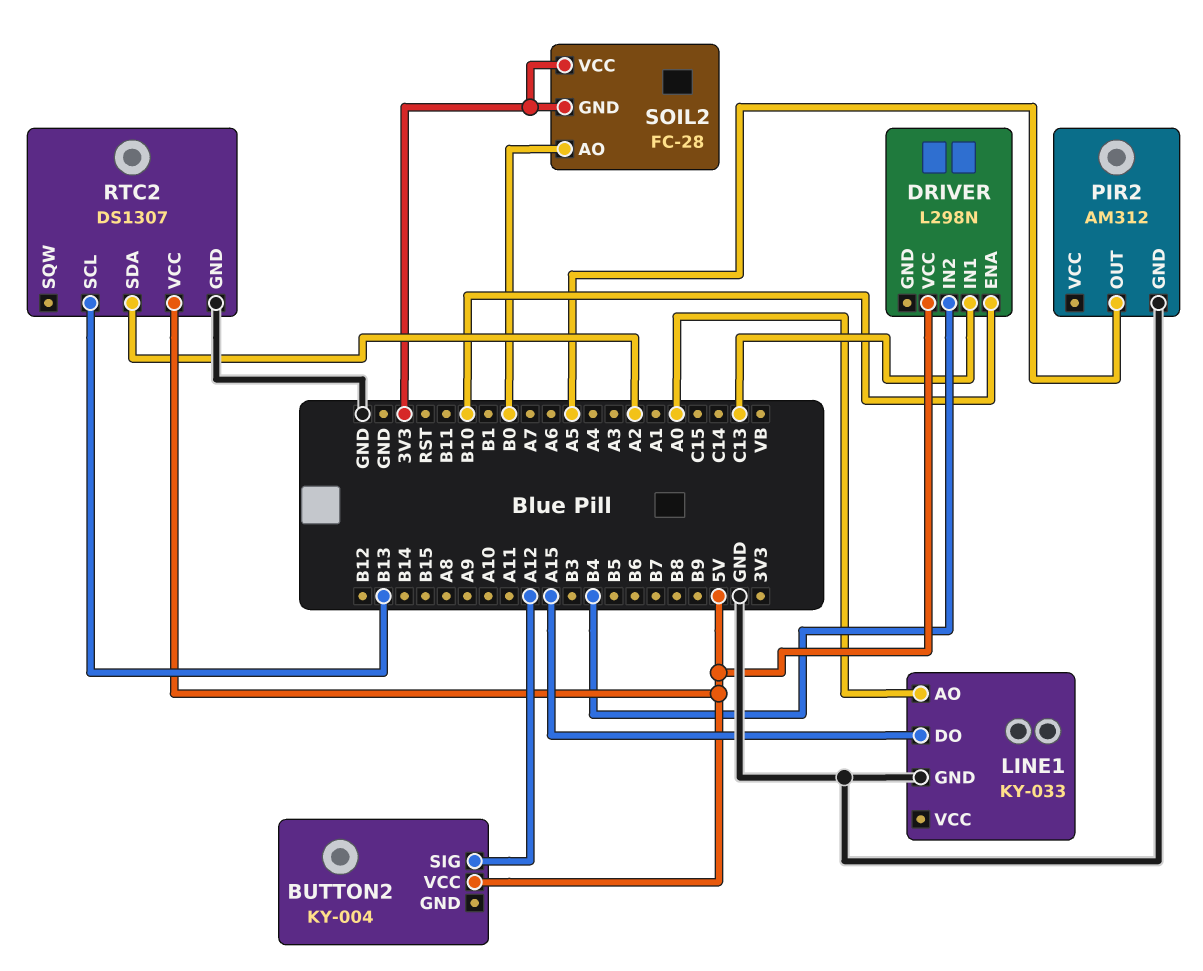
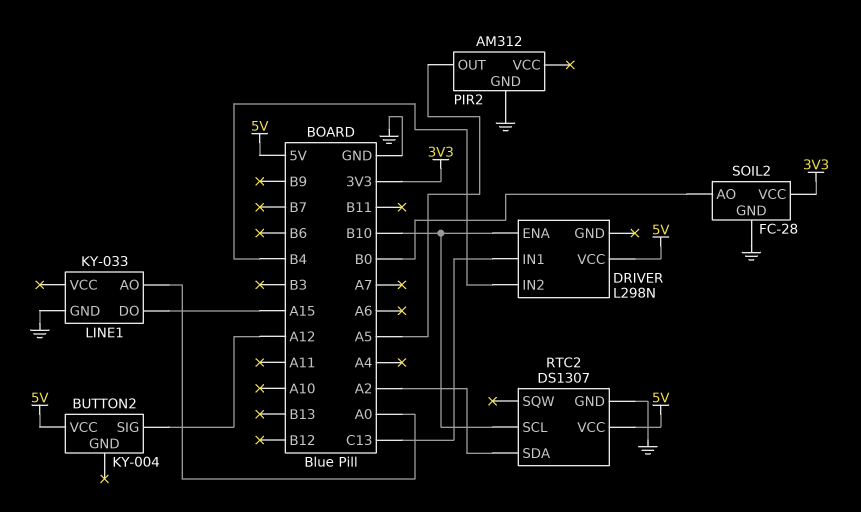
RTC2 pin SCL: B13 -> B10
SOIL2 pin GND: 3V3 -> GND

